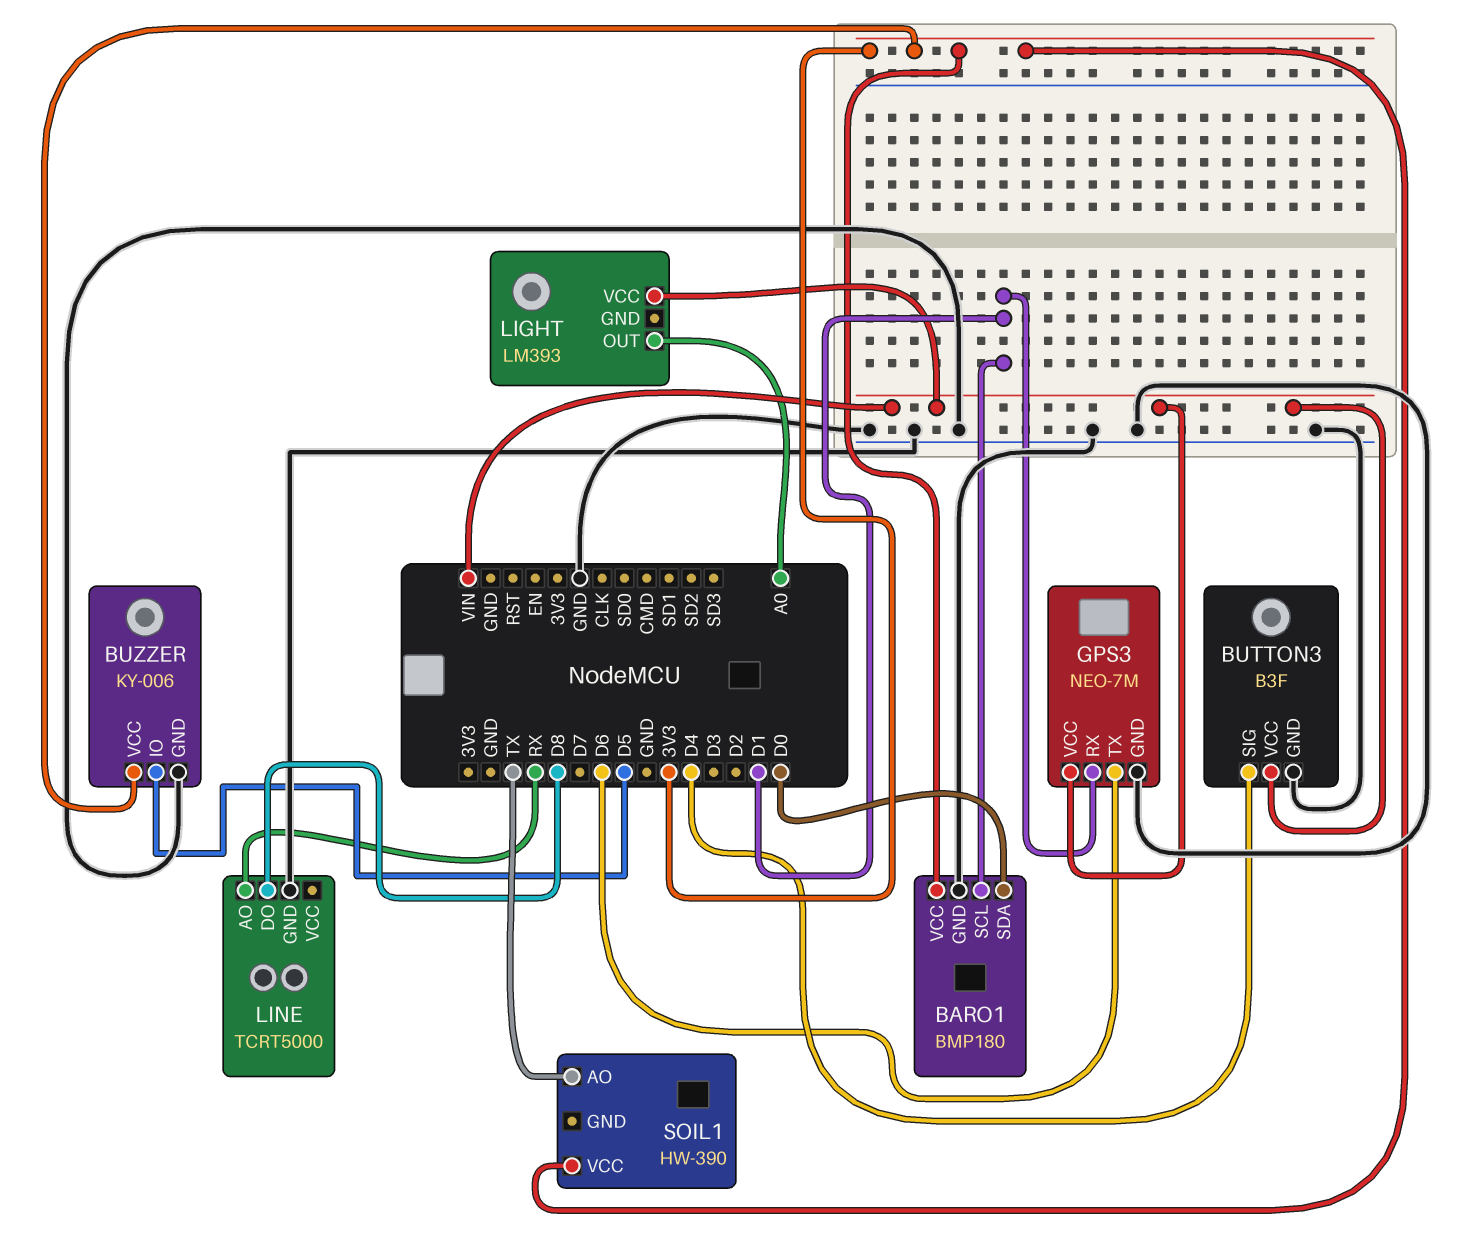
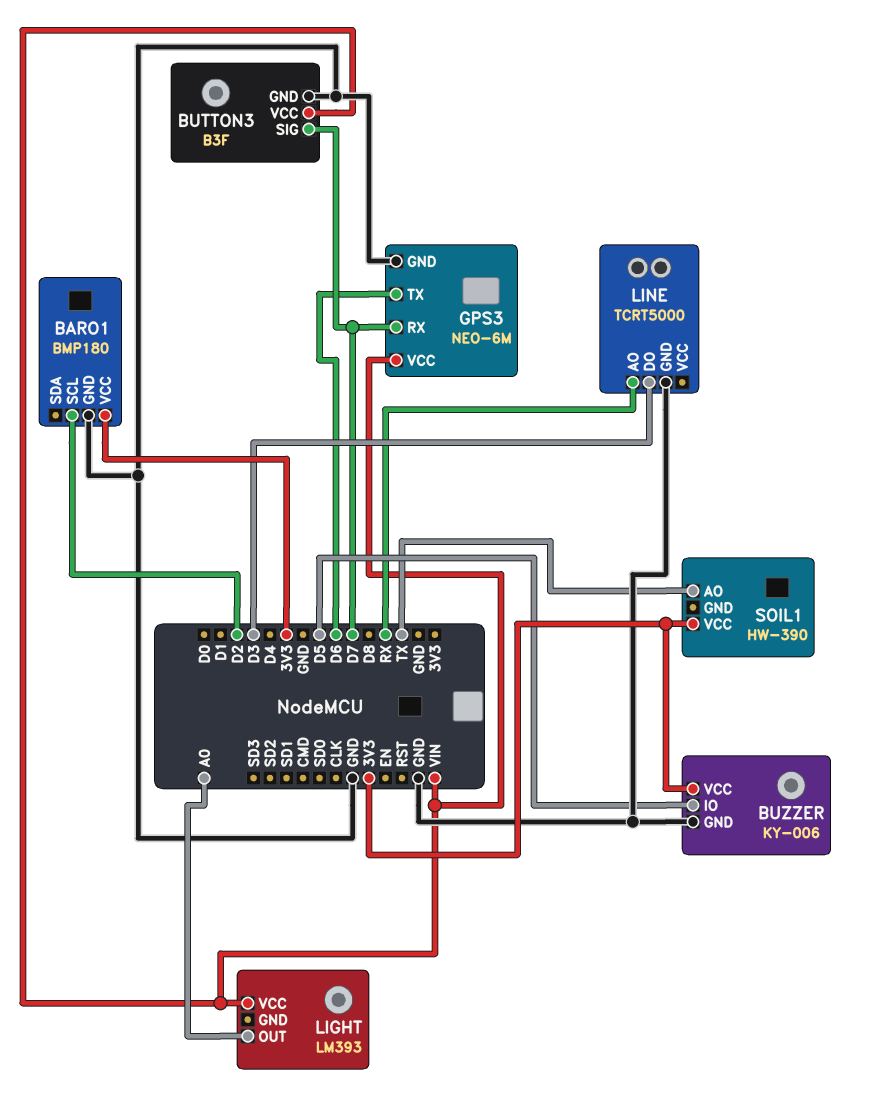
BARO1 pin SCL: D1 -> D2
BARO1 pin SDA: D0 -> none
BUTTON3 pin SIG: D4 -> D7
GPS3: NEO-7M -> NEO-6M
GPS3 pin RX: D1 -> D7
LINE pin DO: D8 -> D3

